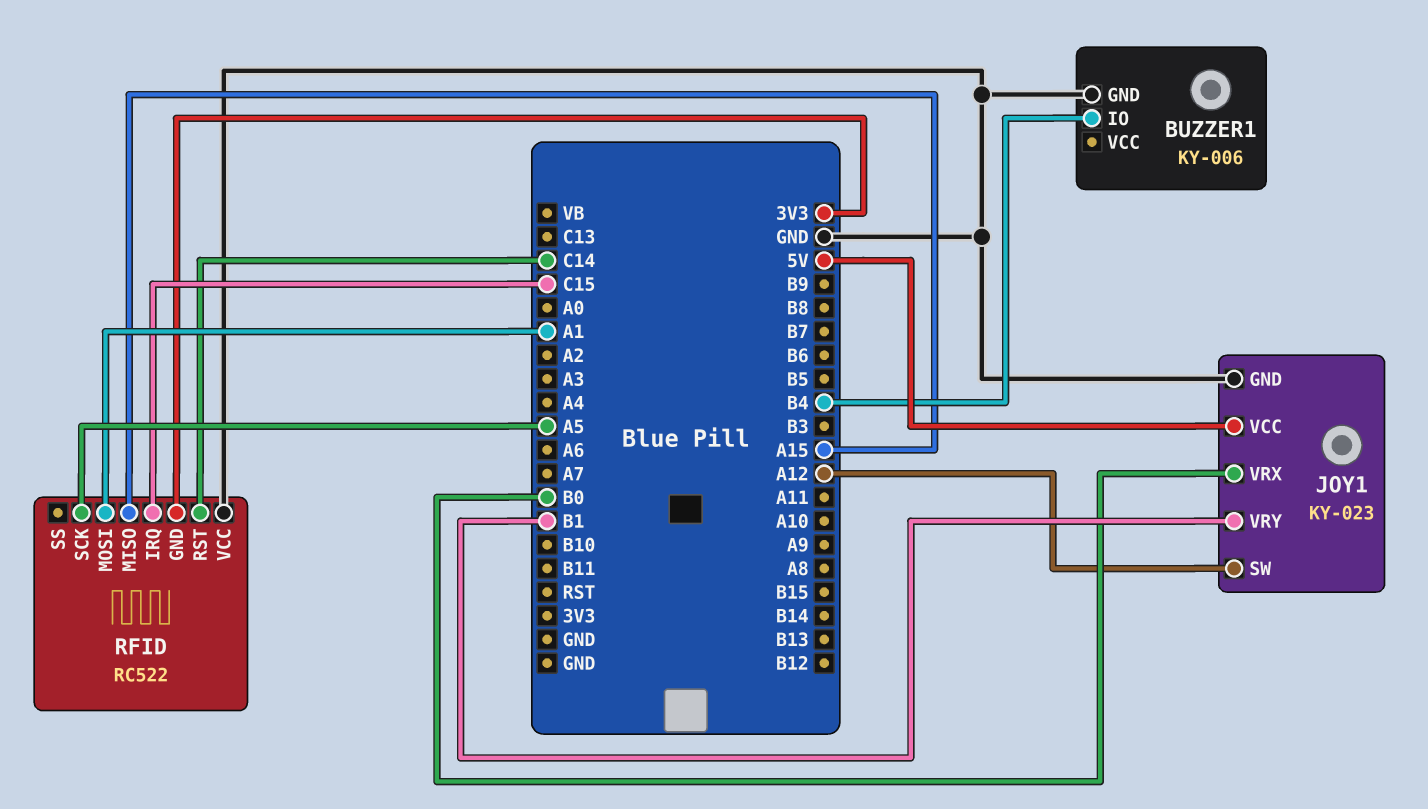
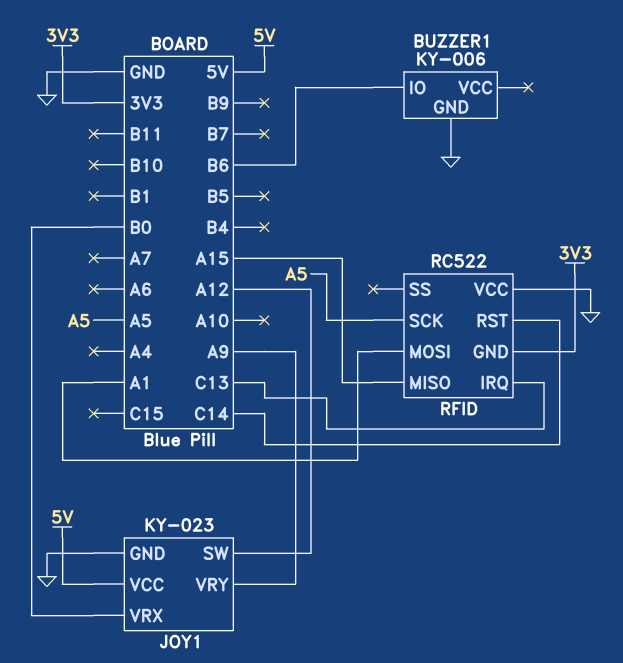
BUZZER1 pin IO: B4 -> B6
JOY1 pin VRY: B1 -> A9
RFID pin IRQ: C15 -> C13

